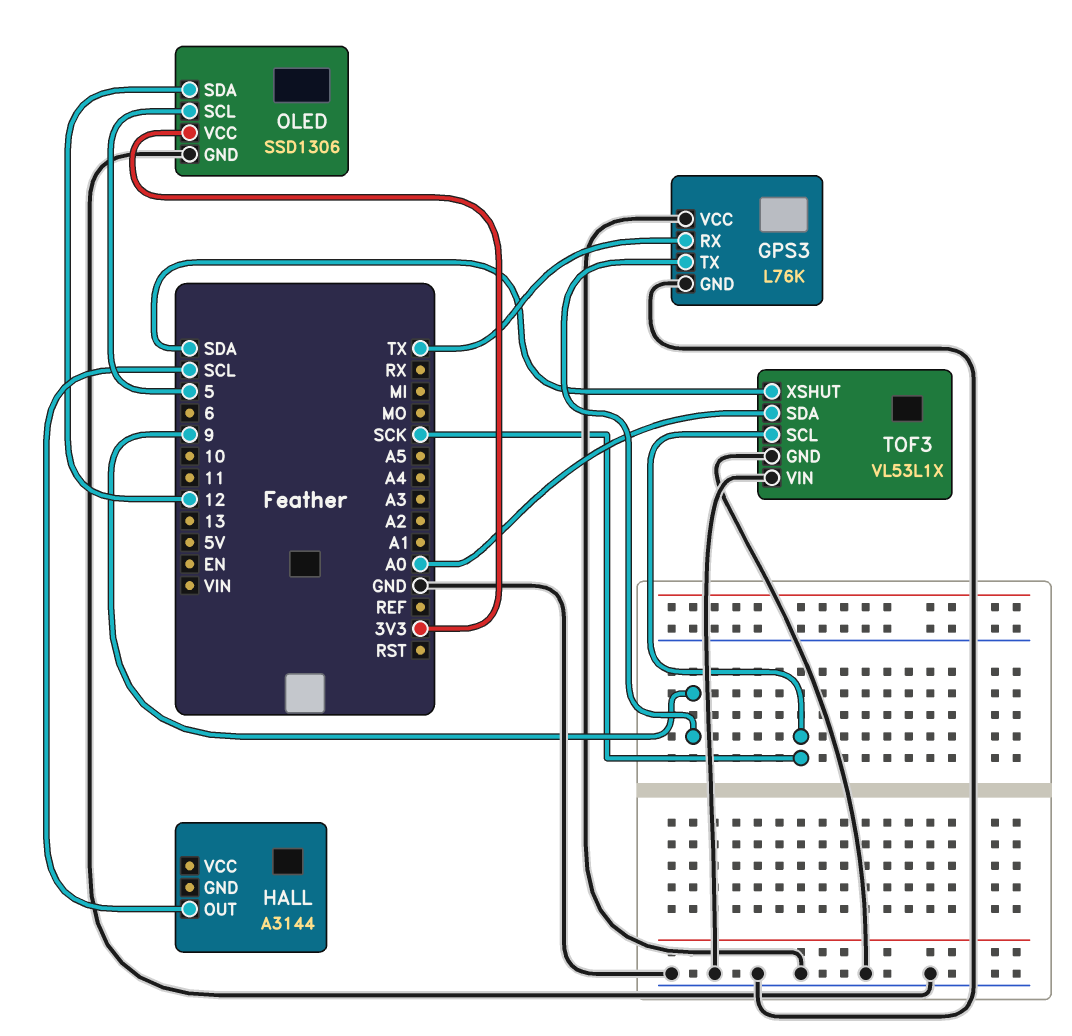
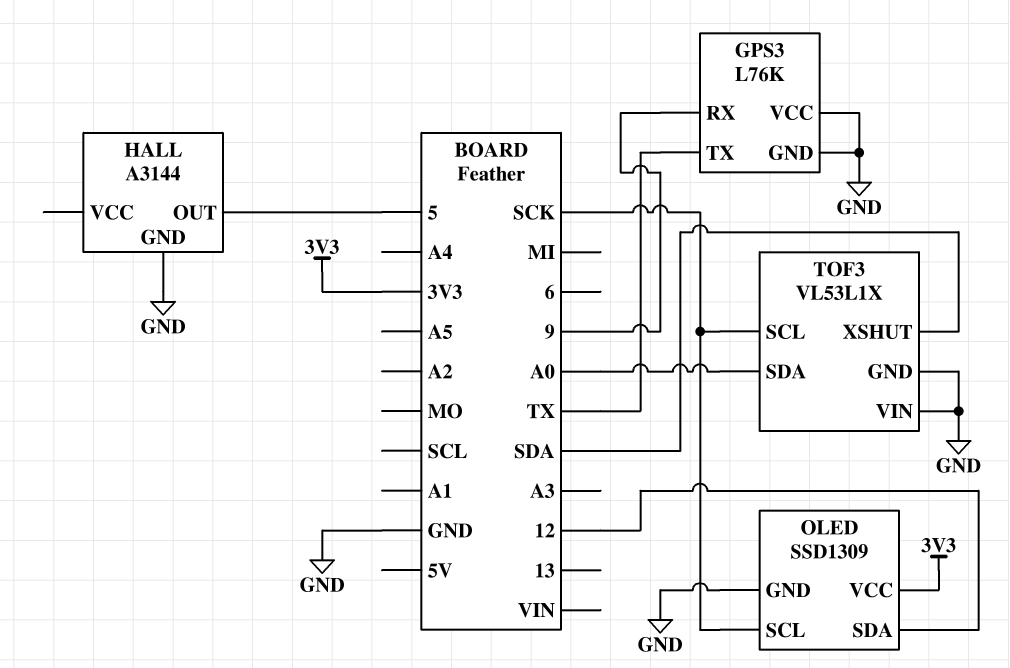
GPS3 pin RX: TX -> 9
GPS3 pin TX: 9 -> TX
HALL pin GND: none -> GND
HALL pin OUT: SCL -> 5
OLED: SSD1306 -> SSD1309
OLED pin SCL: 5 -> SCK

